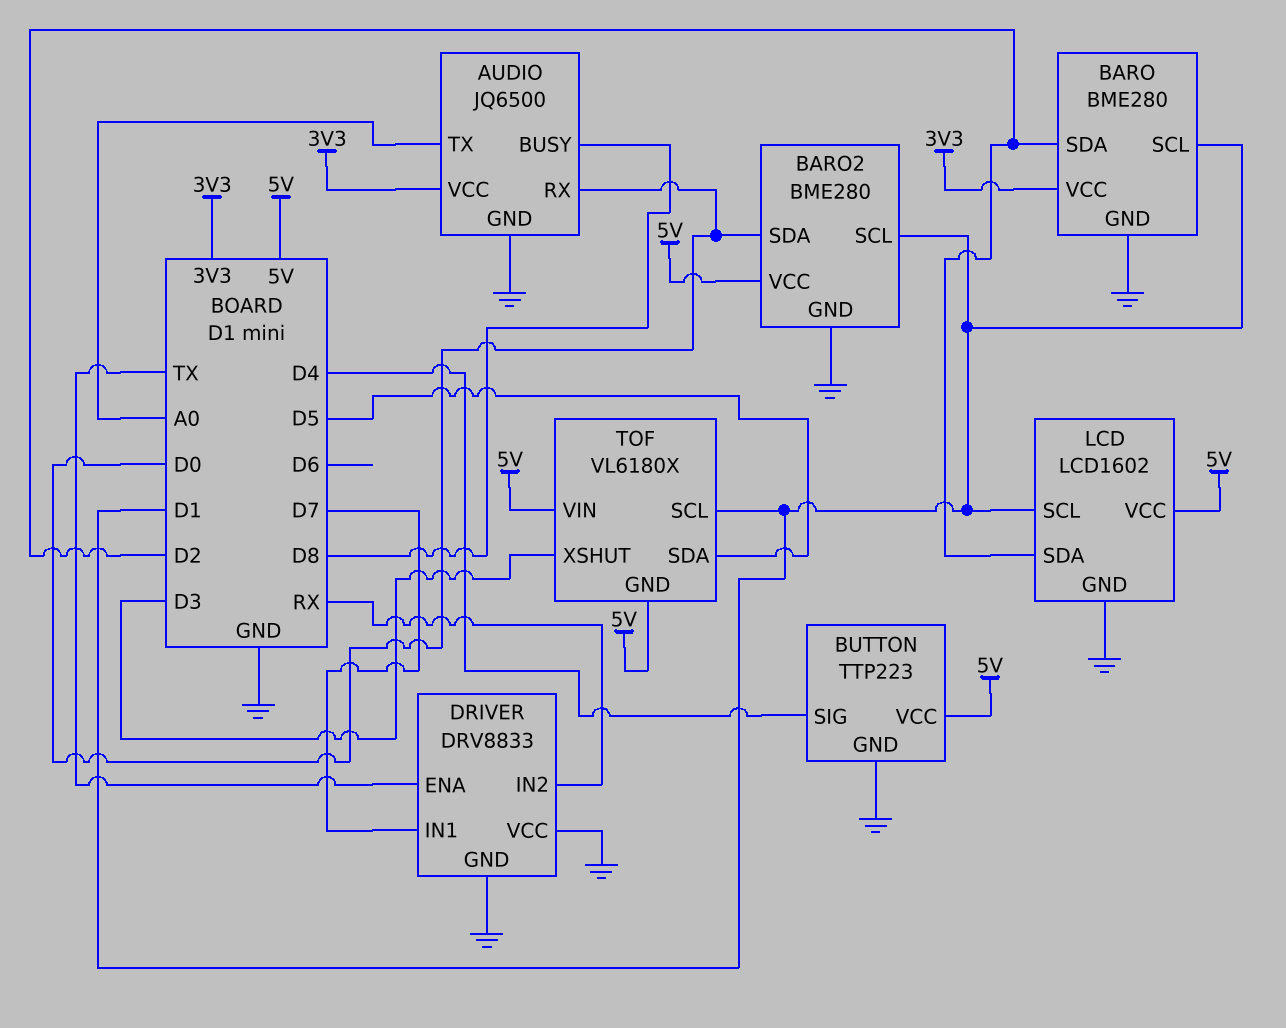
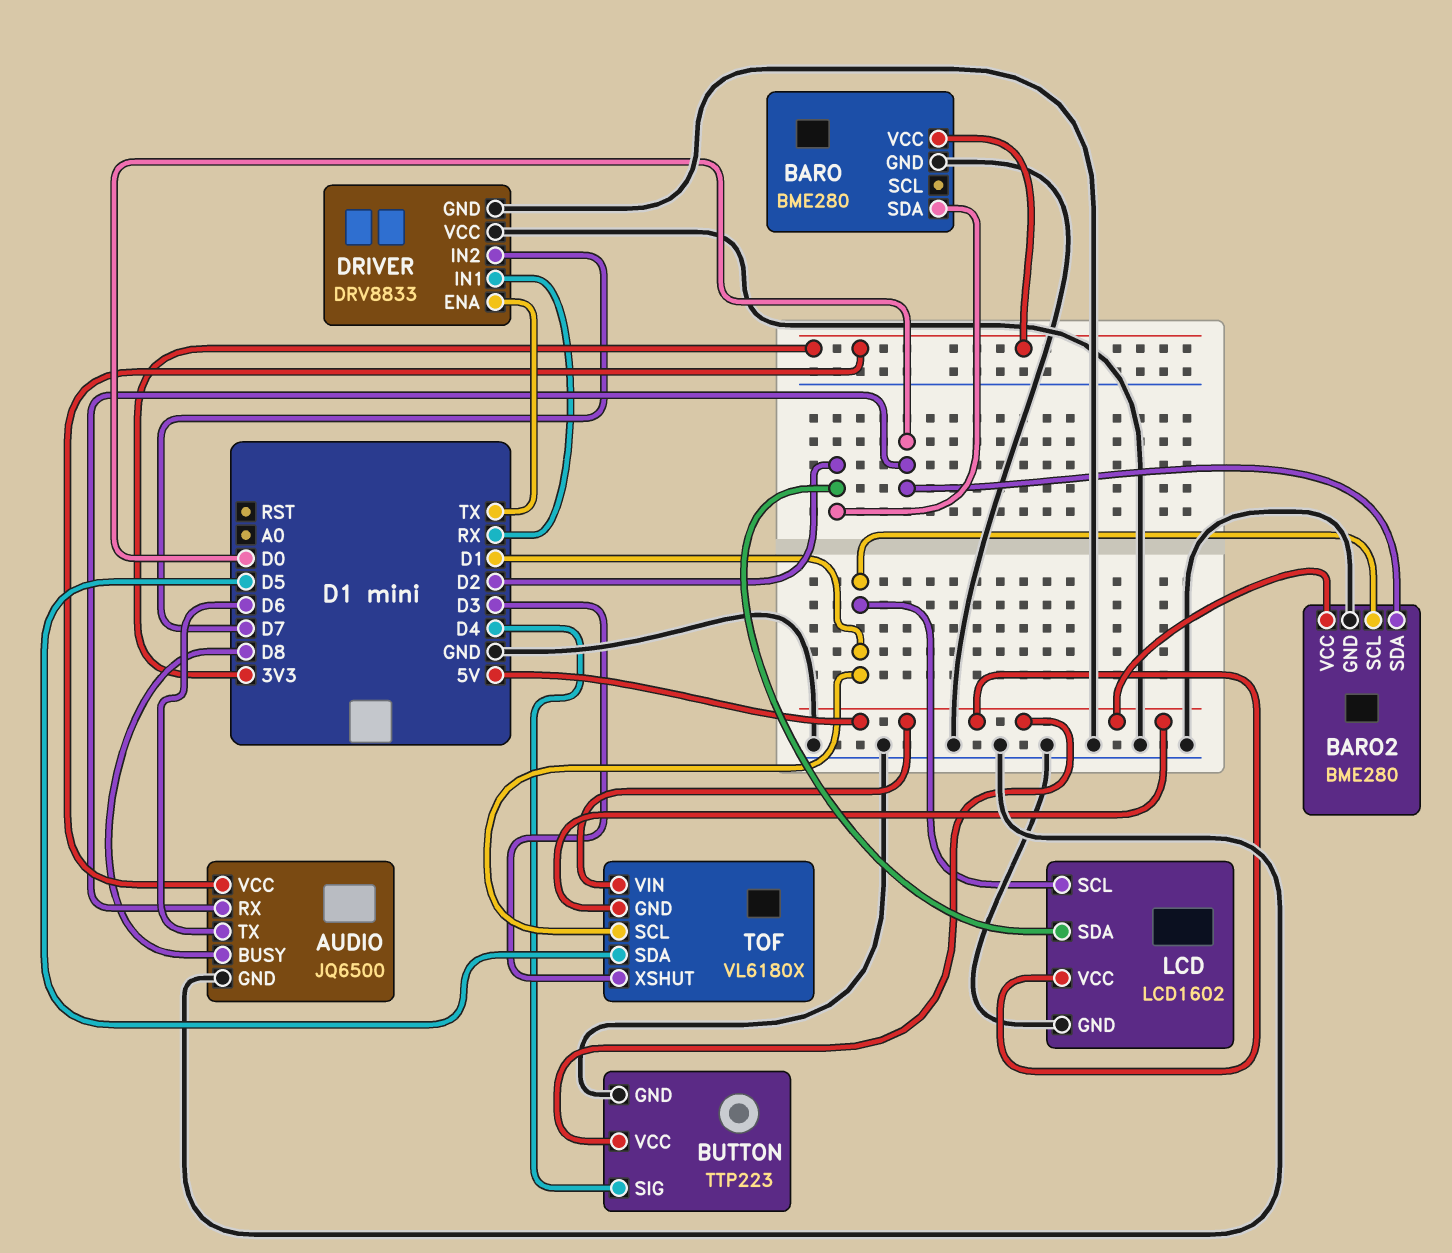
AUDIO pin TX: A0 -> D6
BARO pin SCL: D1 -> none
DRIVER pin IN1: D7 -> RX
DRIVER pin IN2: RX -> D7

